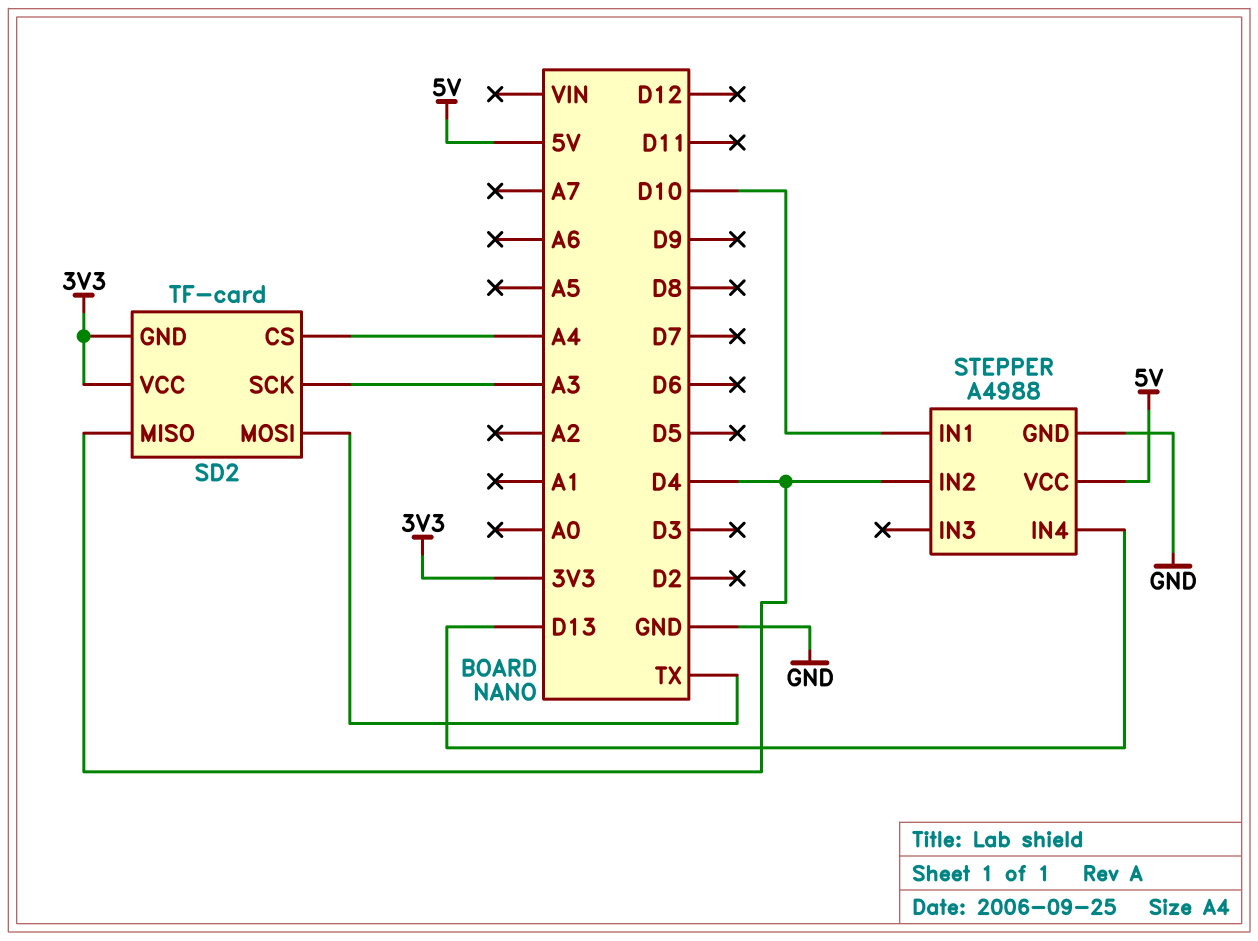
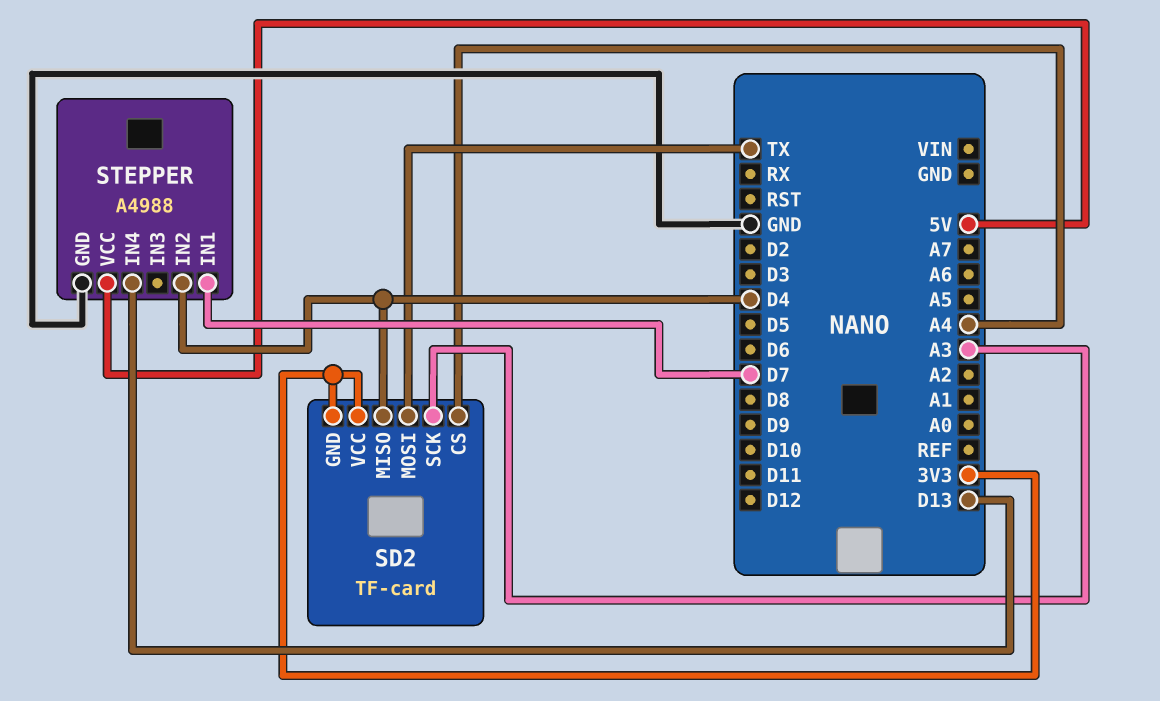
STEPPER pin IN1: D10 -> D7

